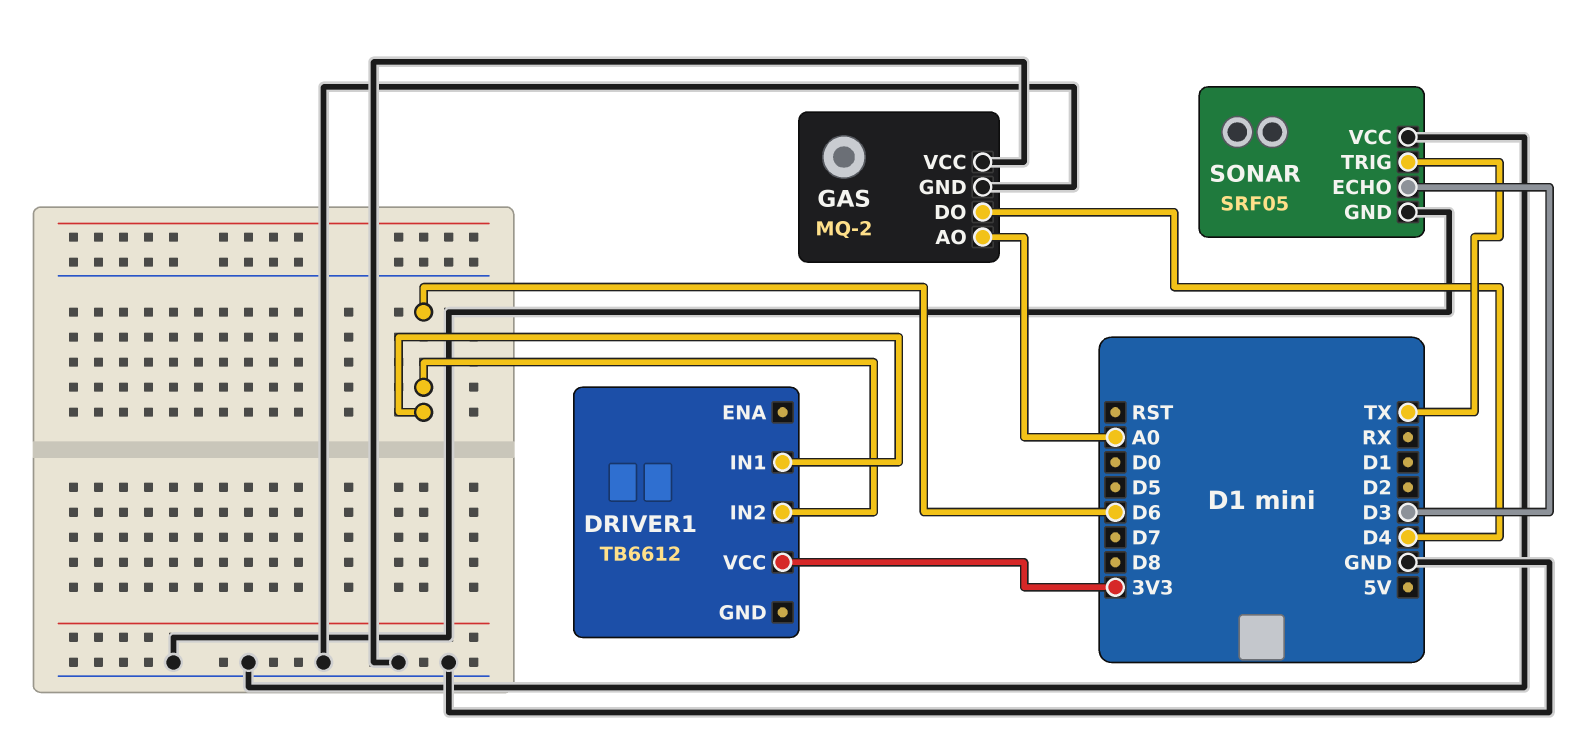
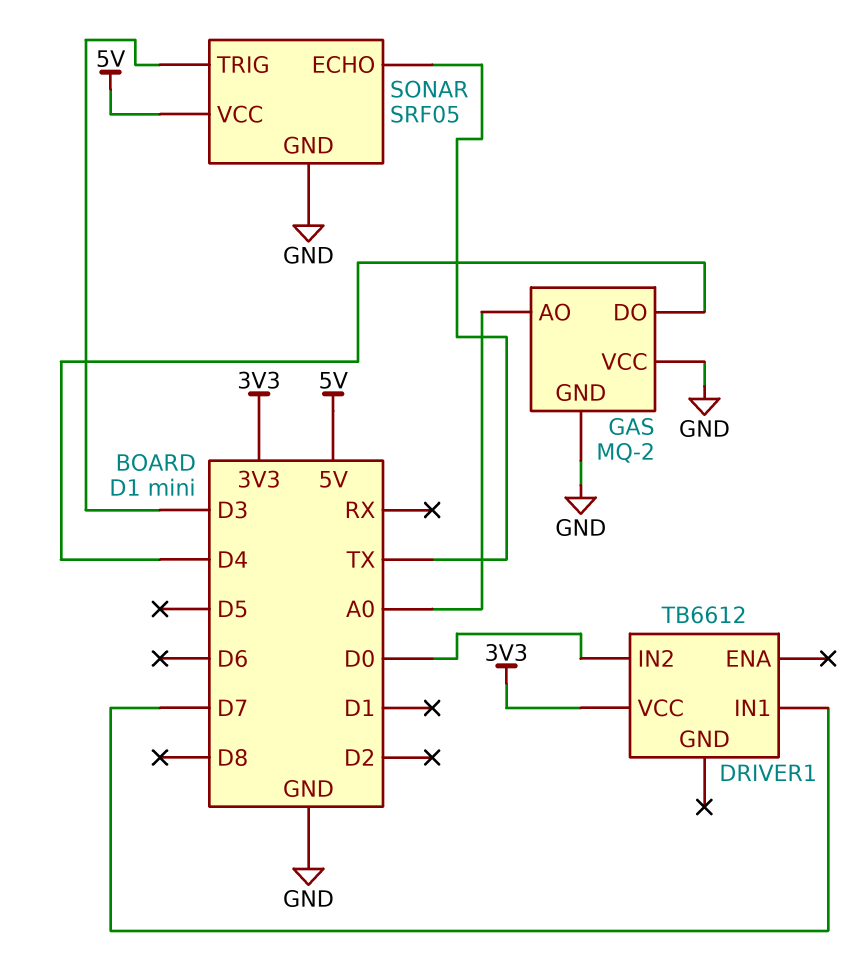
DRIVER1 pin IN1: D6 -> D7
DRIVER1 pin IN2: D6 -> D0
SONAR pin ECHO: D3 -> TX
SONAR pin TRIG: TX -> D3
SONAR pin VCC: GND -> 5V

